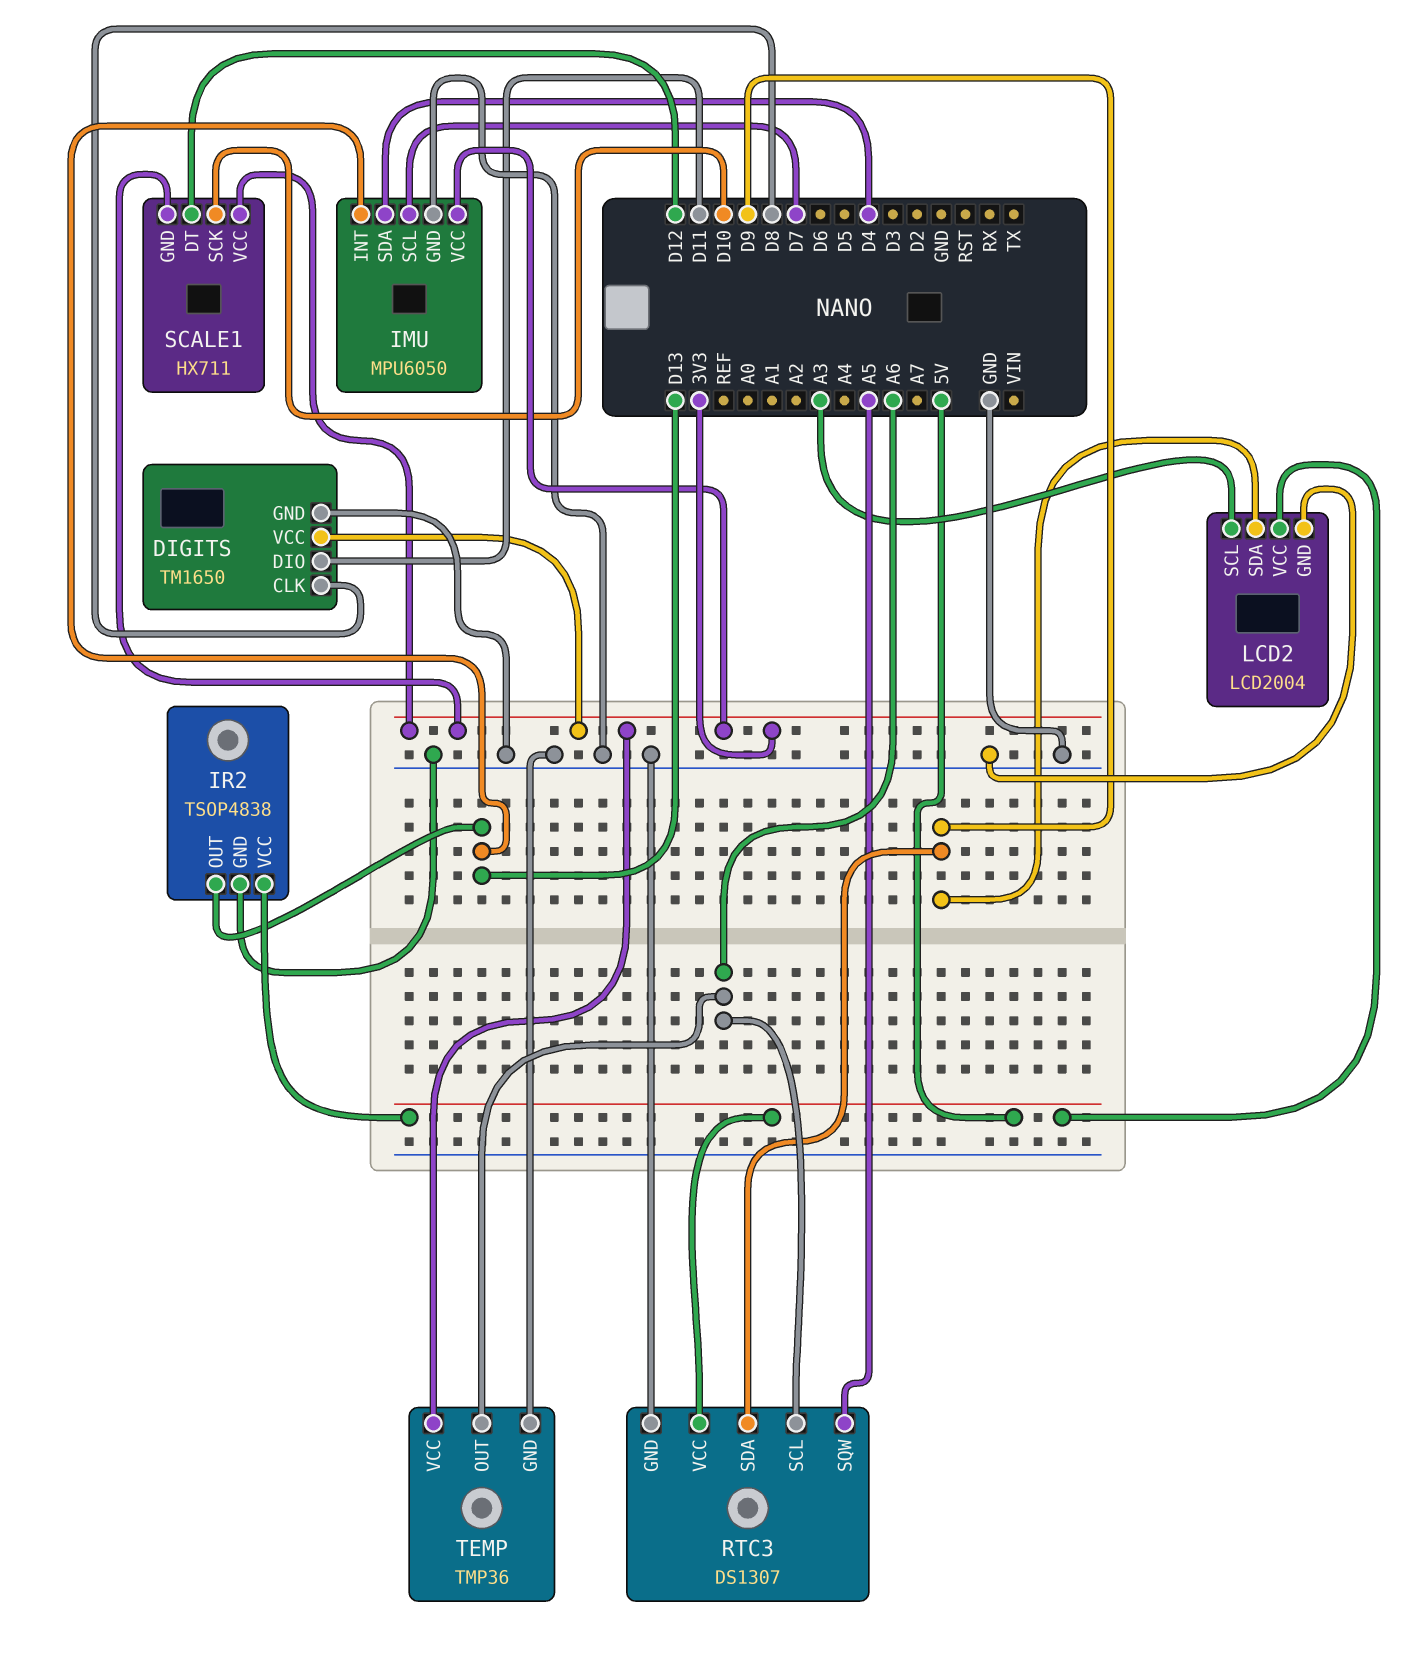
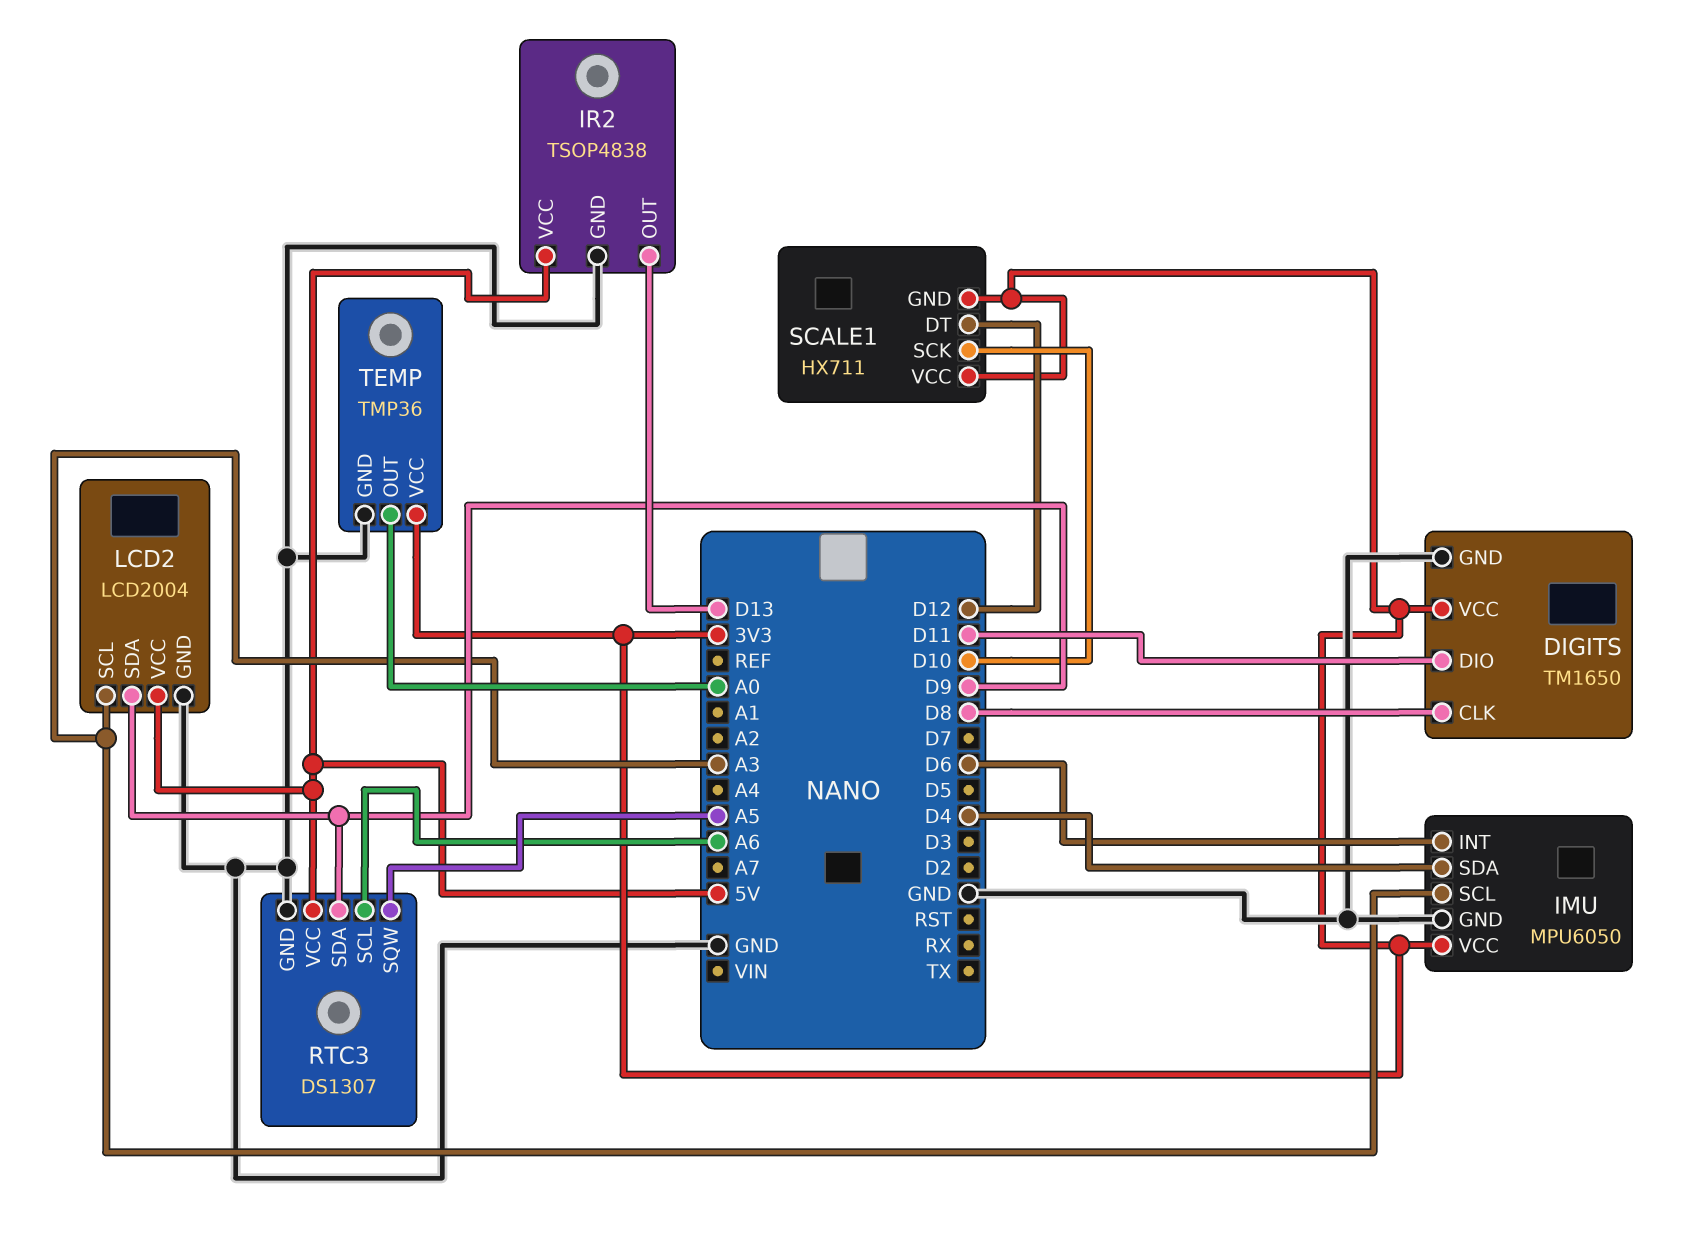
IMU pin INT: D13 -> D6
IMU pin SCL: D7 -> A3
TEMP pin OUT: A6 -> A0

